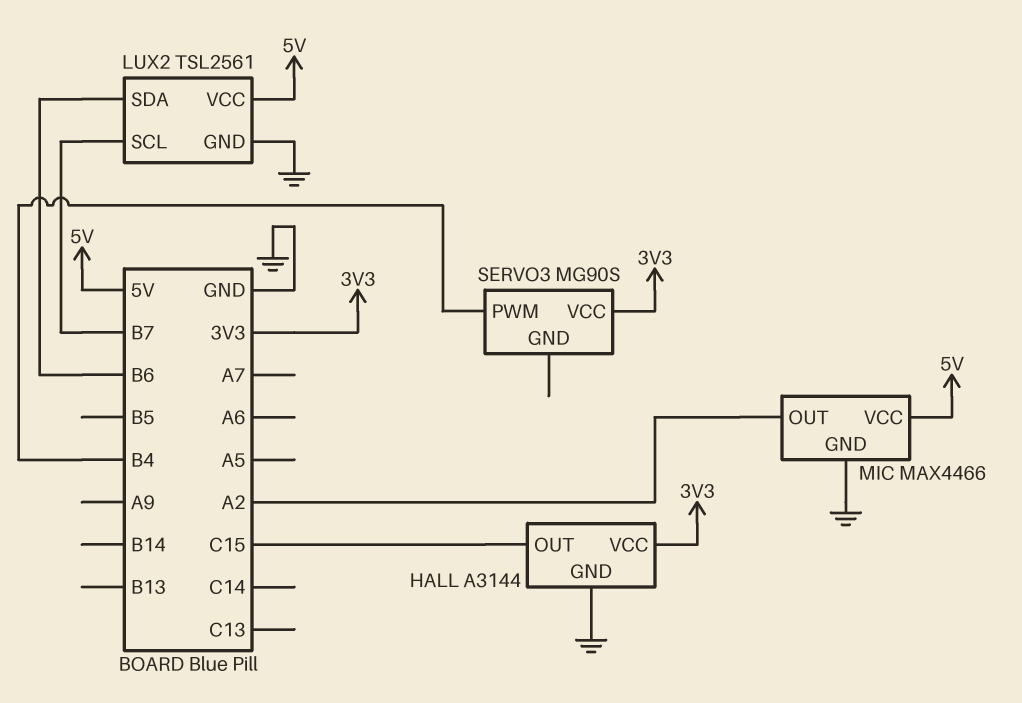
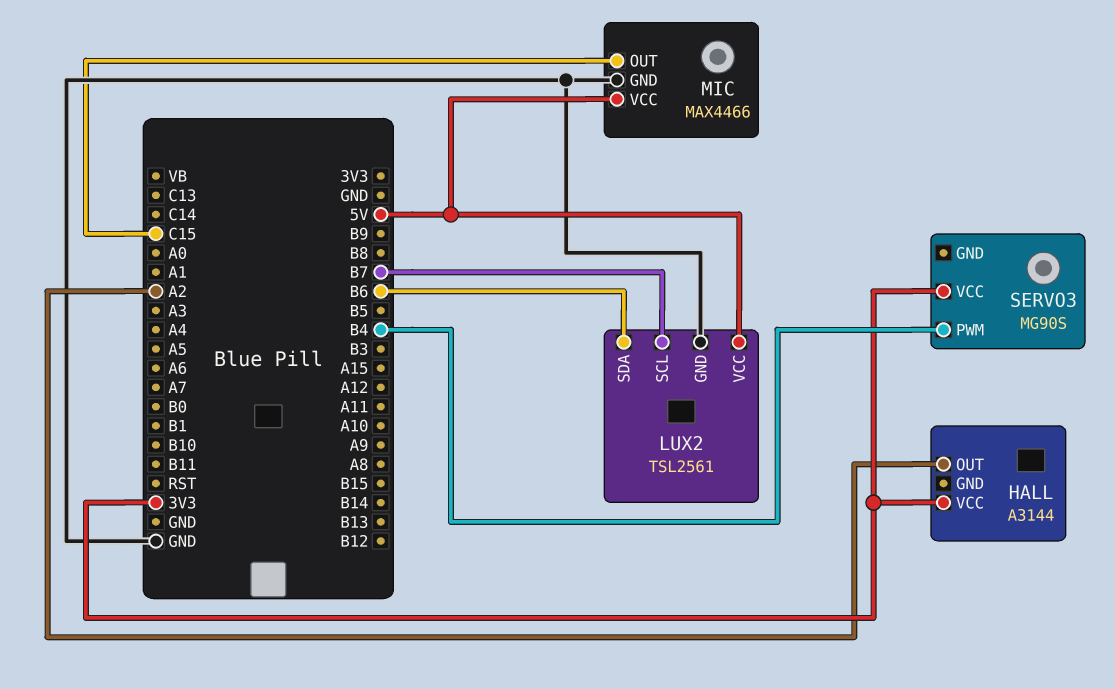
HALL pin GND: GND -> none
HALL pin OUT: C15 -> A2
MIC pin OUT: A2 -> C15

